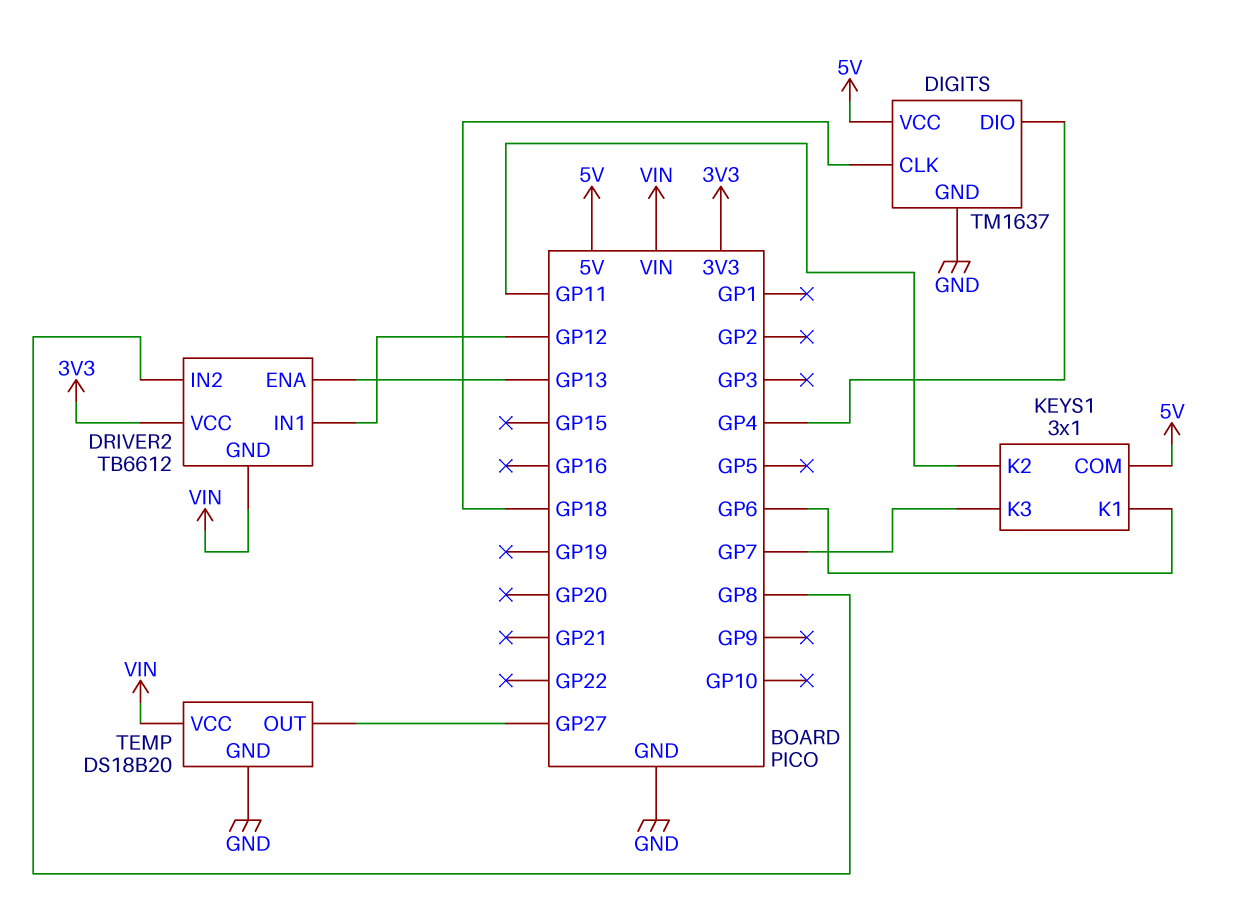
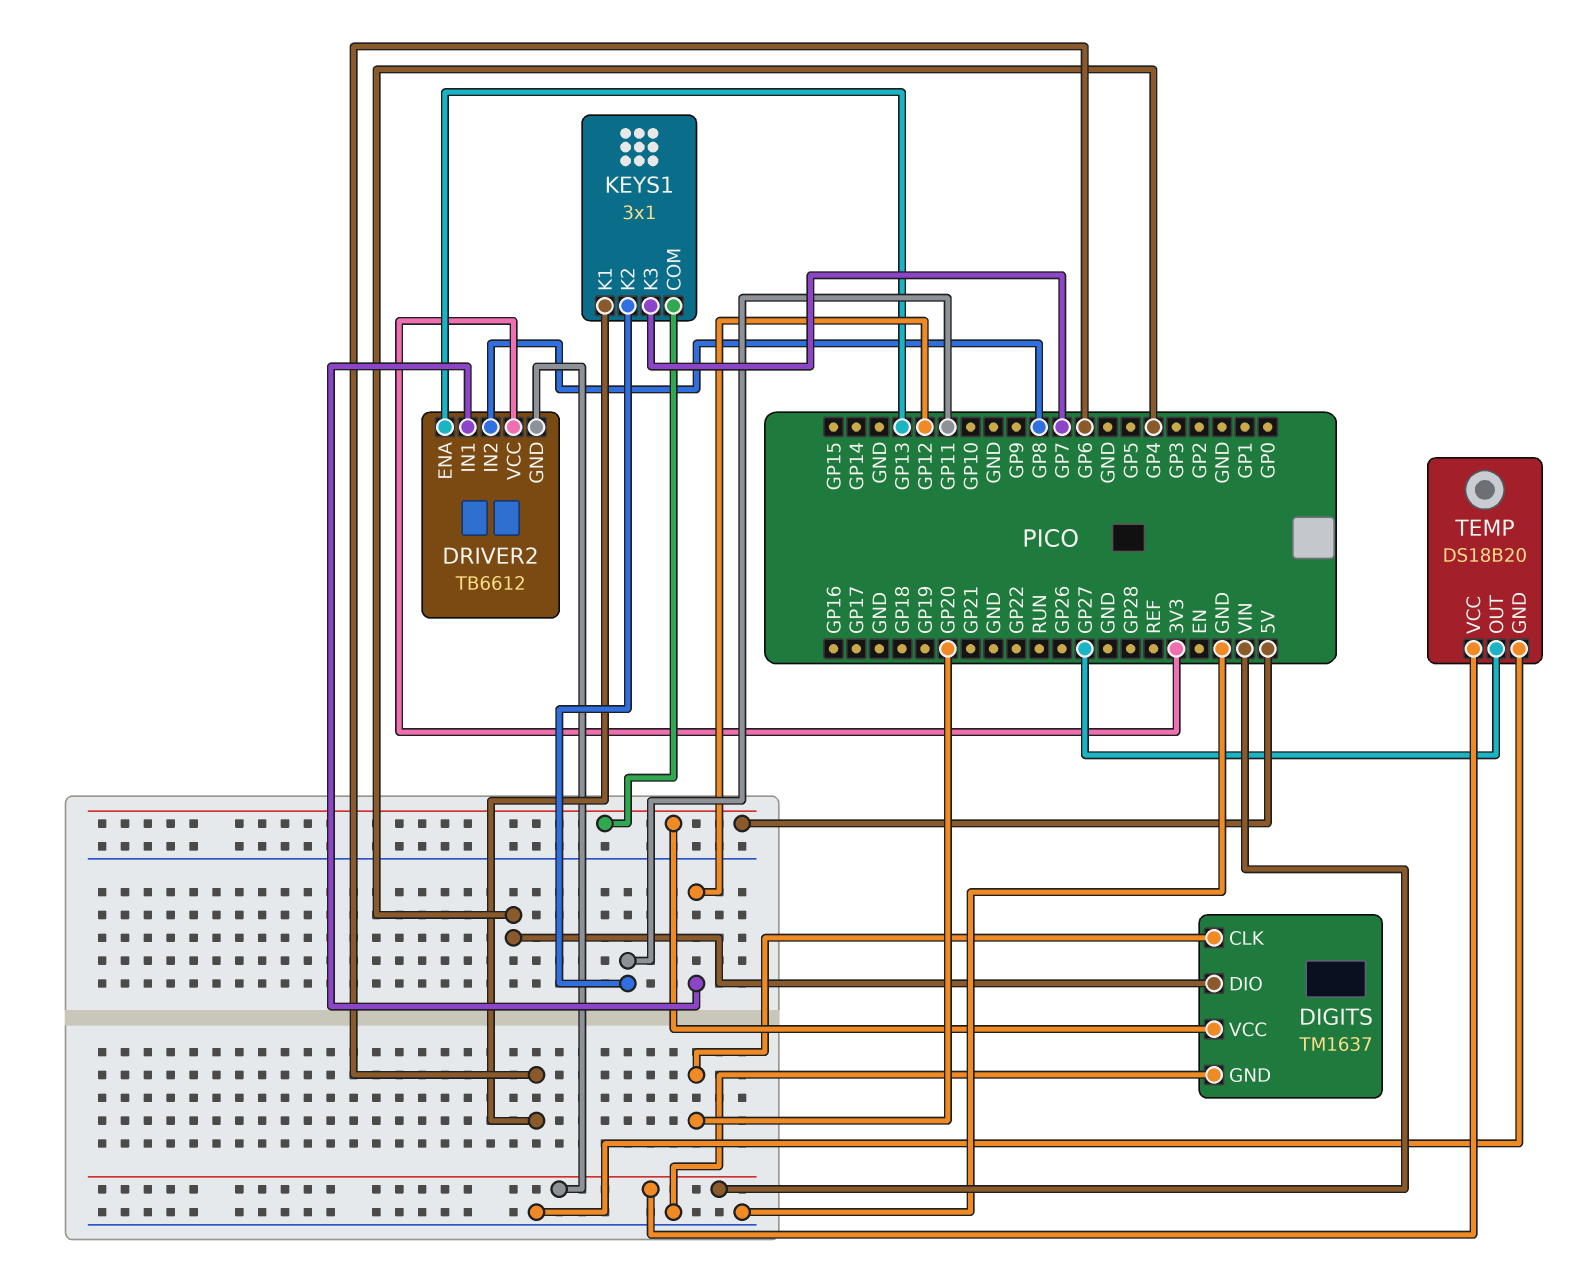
DIGITS pin CLK: GP18 -> GP20

